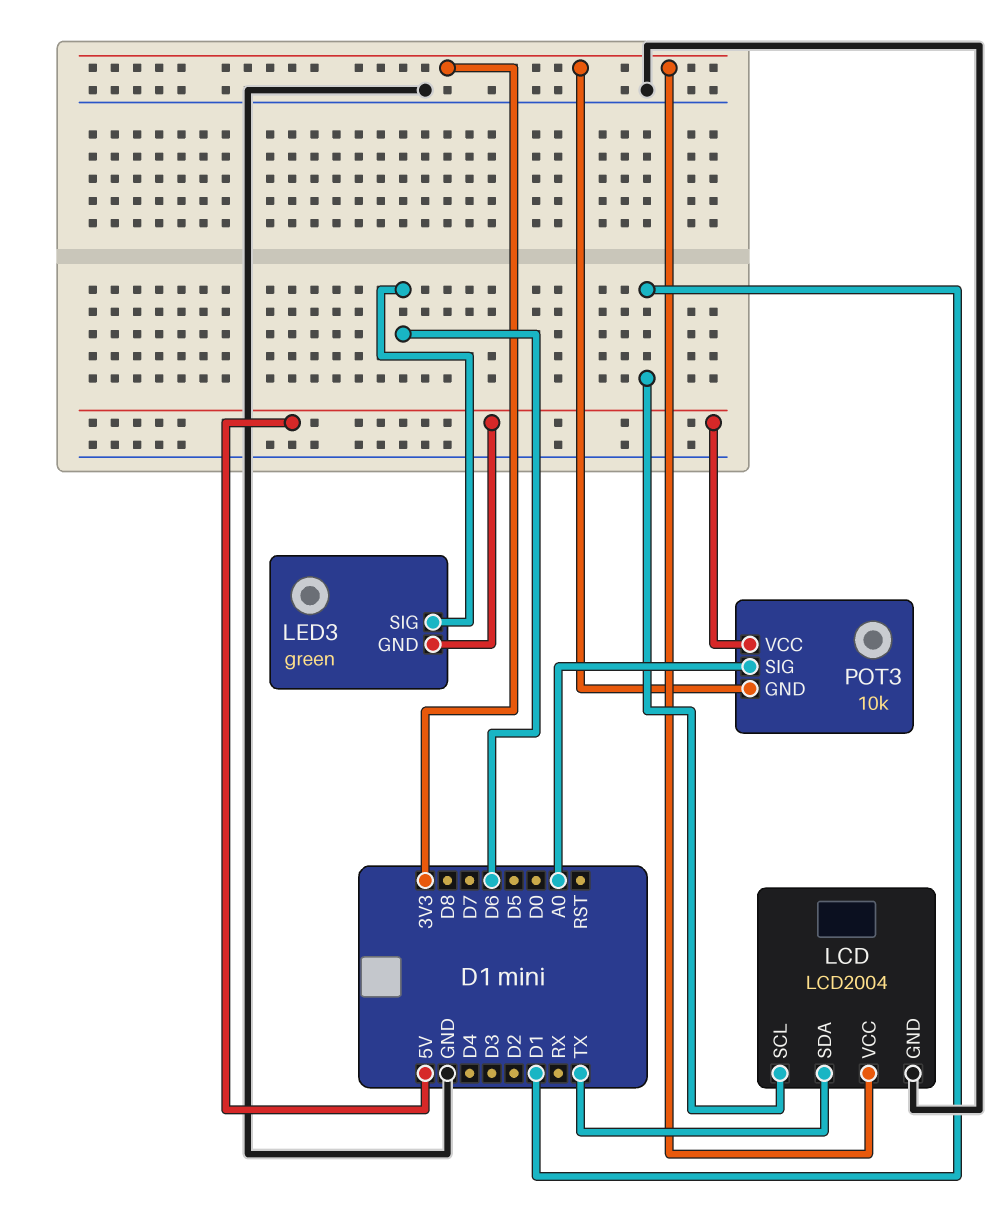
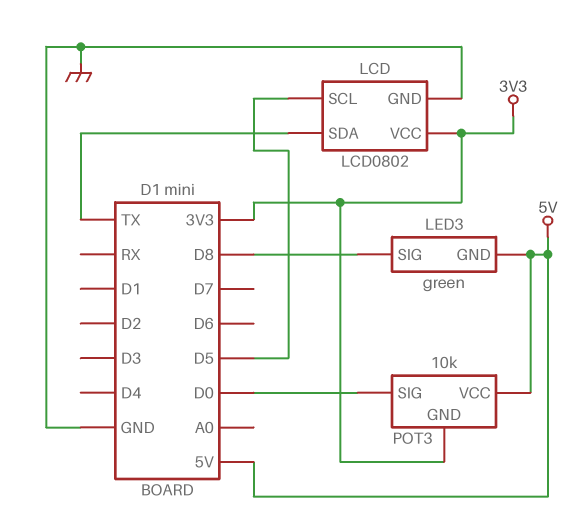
LCD: LCD2004 -> LCD0802
LCD pin SCL: D1 -> D5
LED3 pin SIG: D6 -> D8
POT3 pin SIG: A0 -> D0

